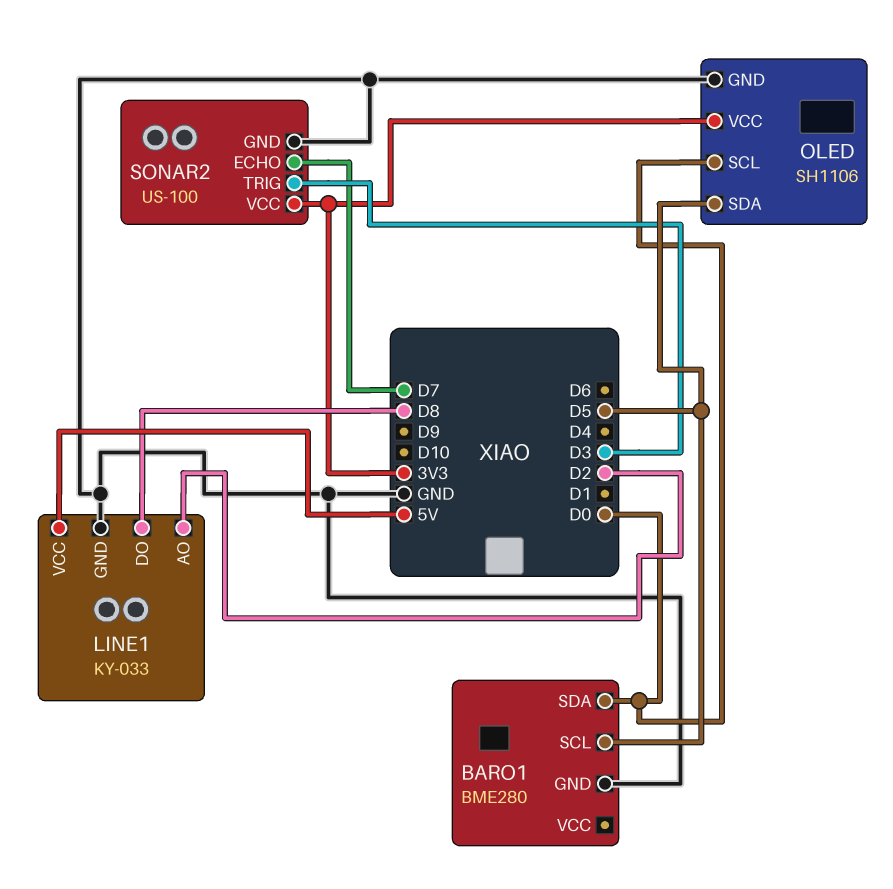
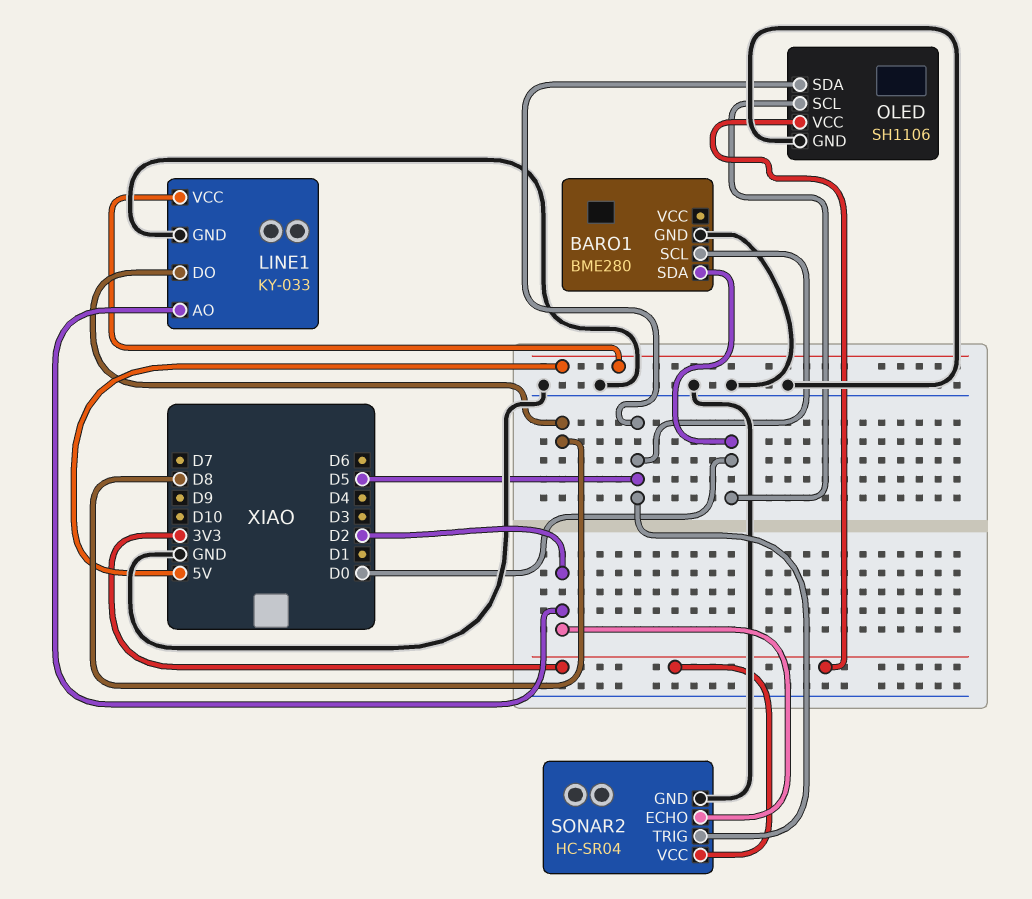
SONAR2: US-100 -> HC-SR04
SONAR2 pin ECHO: D7 -> D2
SONAR2 pin TRIG: D3 -> D5

